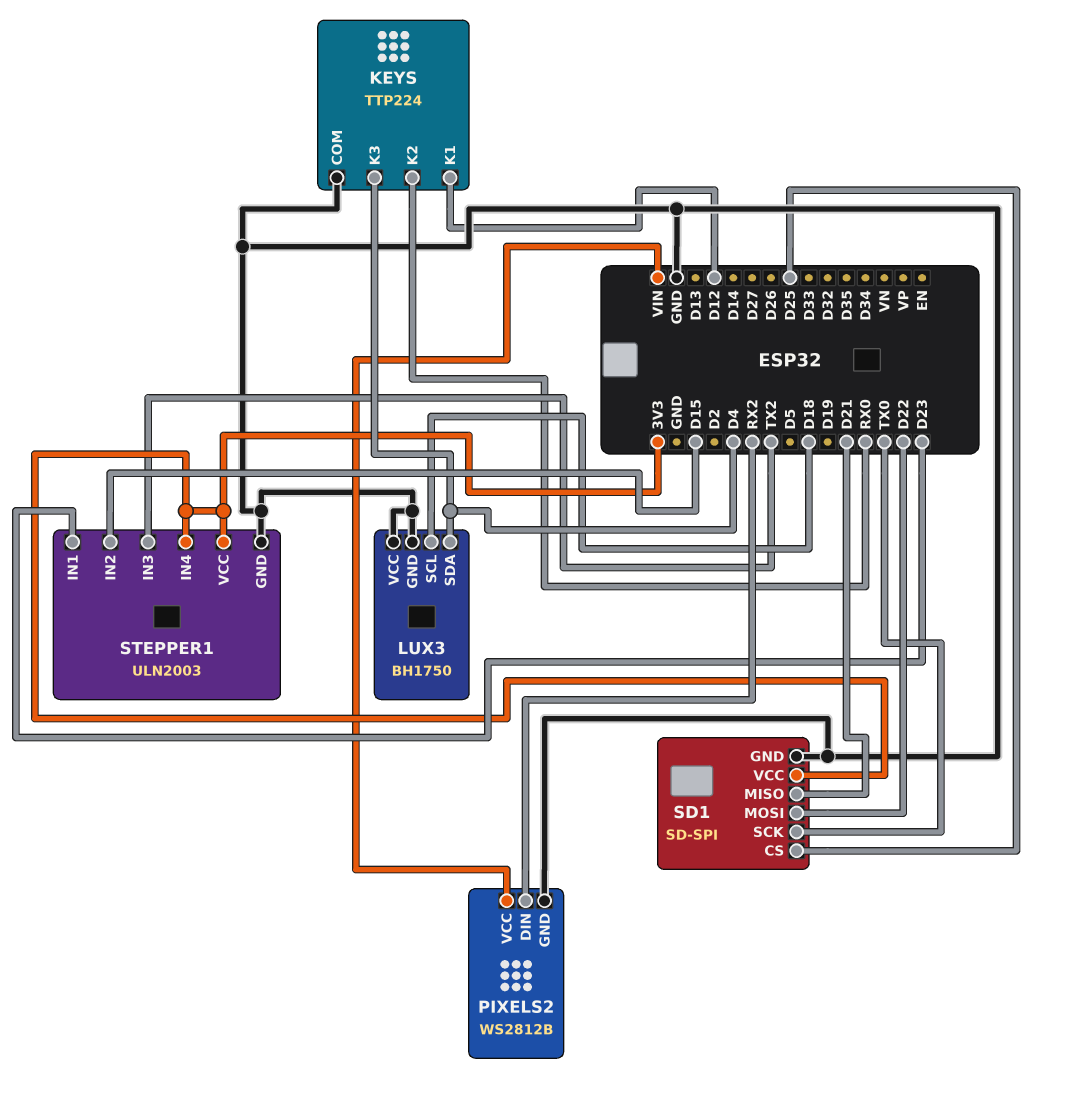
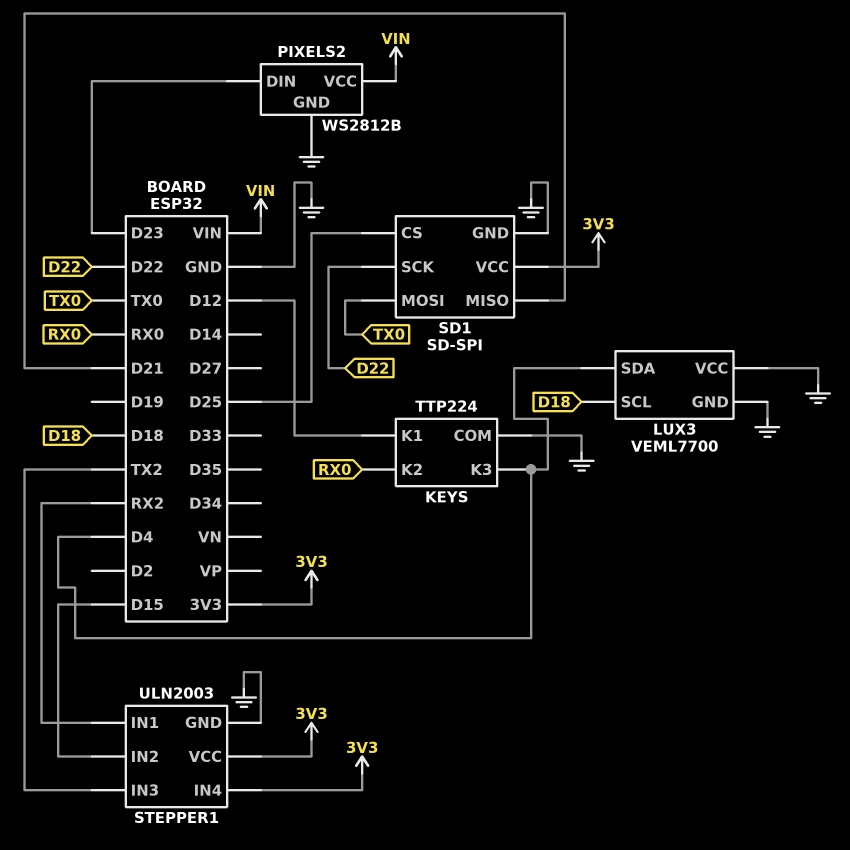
LUX3: BH1750 -> VEML7700
PIXELS2 pin DIN: RX2 -> D23
SD1 pin MOSI: D22 -> TX0
SD1 pin SCK: TX0 -> D22
STEPPER1 pin IN1: D23 -> RX2

